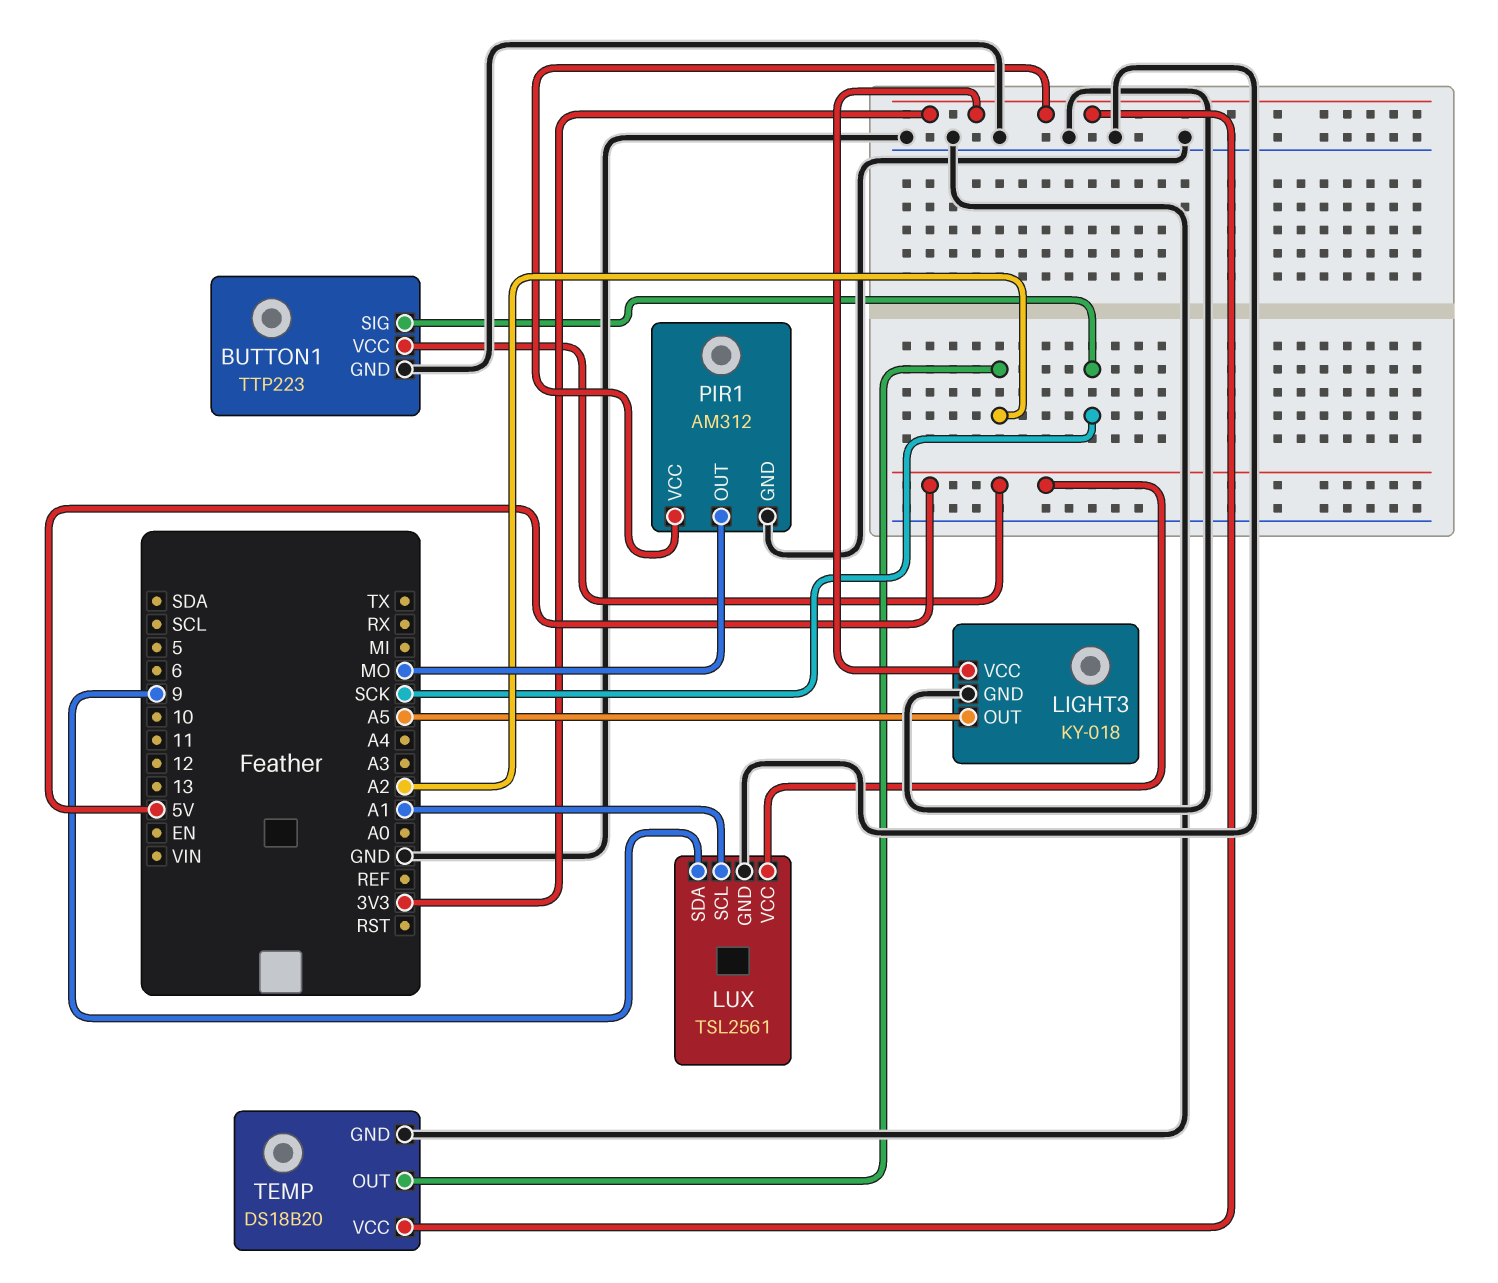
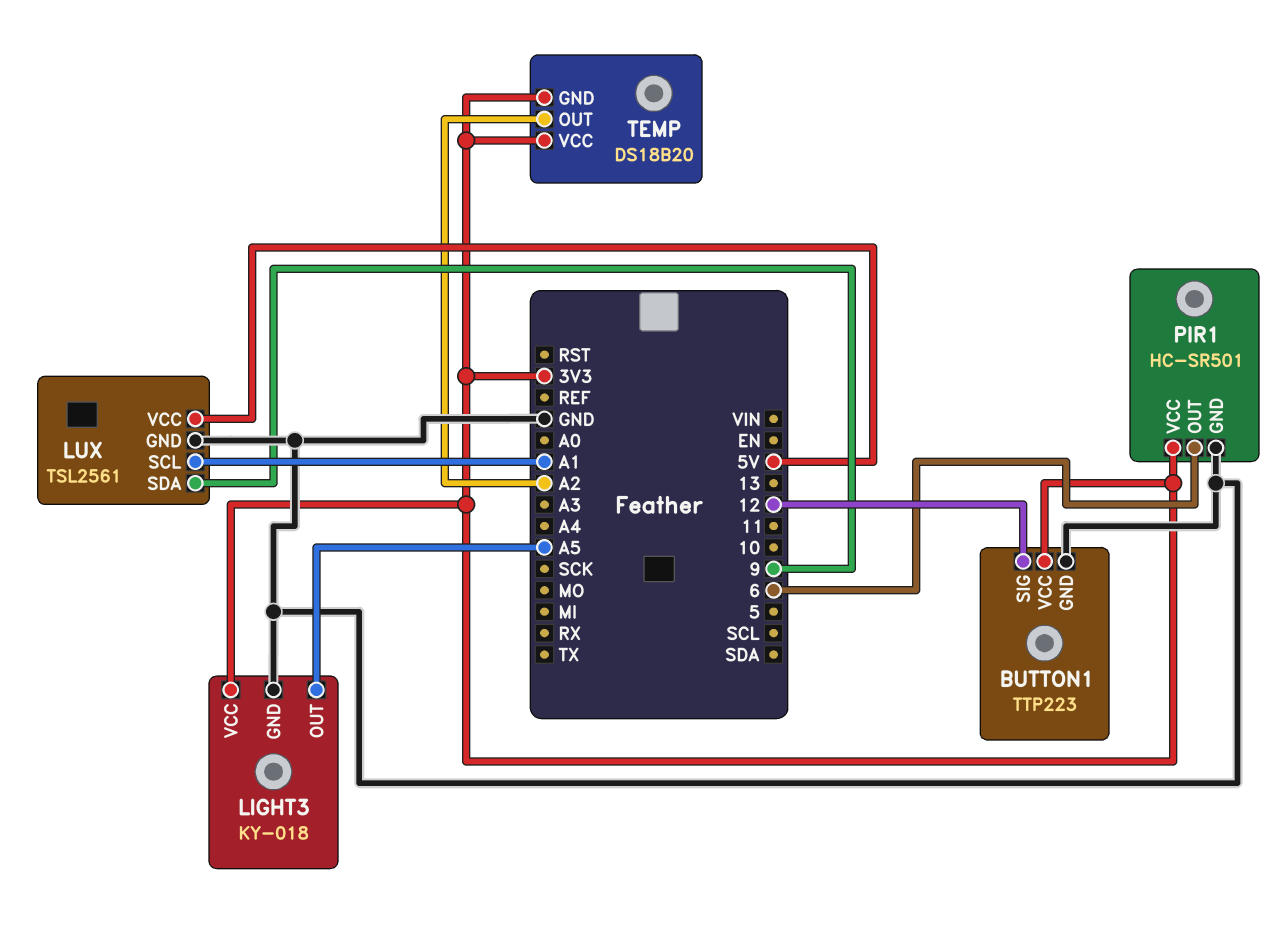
BUTTON1 pin SIG: SCK -> 12
BUTTON1 pin VCC: 5V -> 3V3
PIR1: AM312 -> HC-SR501
PIR1 pin OUT: MO -> 6
TEMP pin GND: GND -> 3V3

